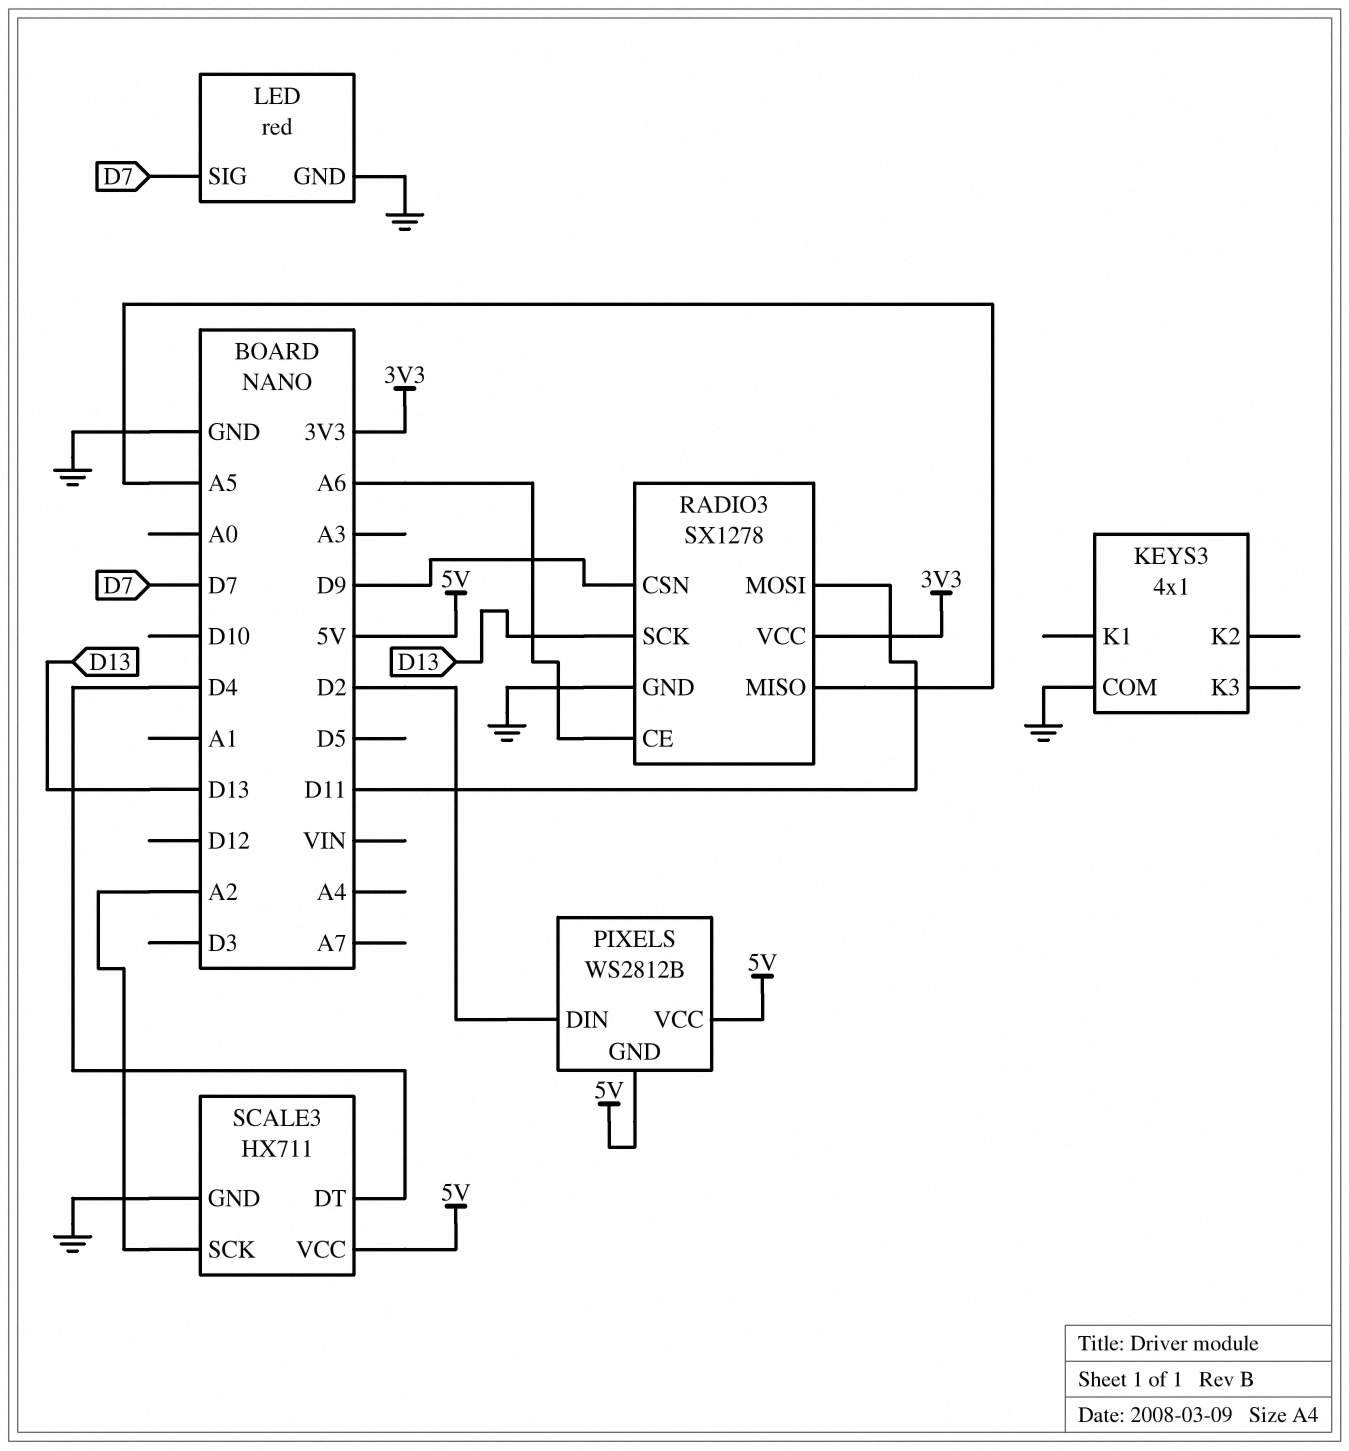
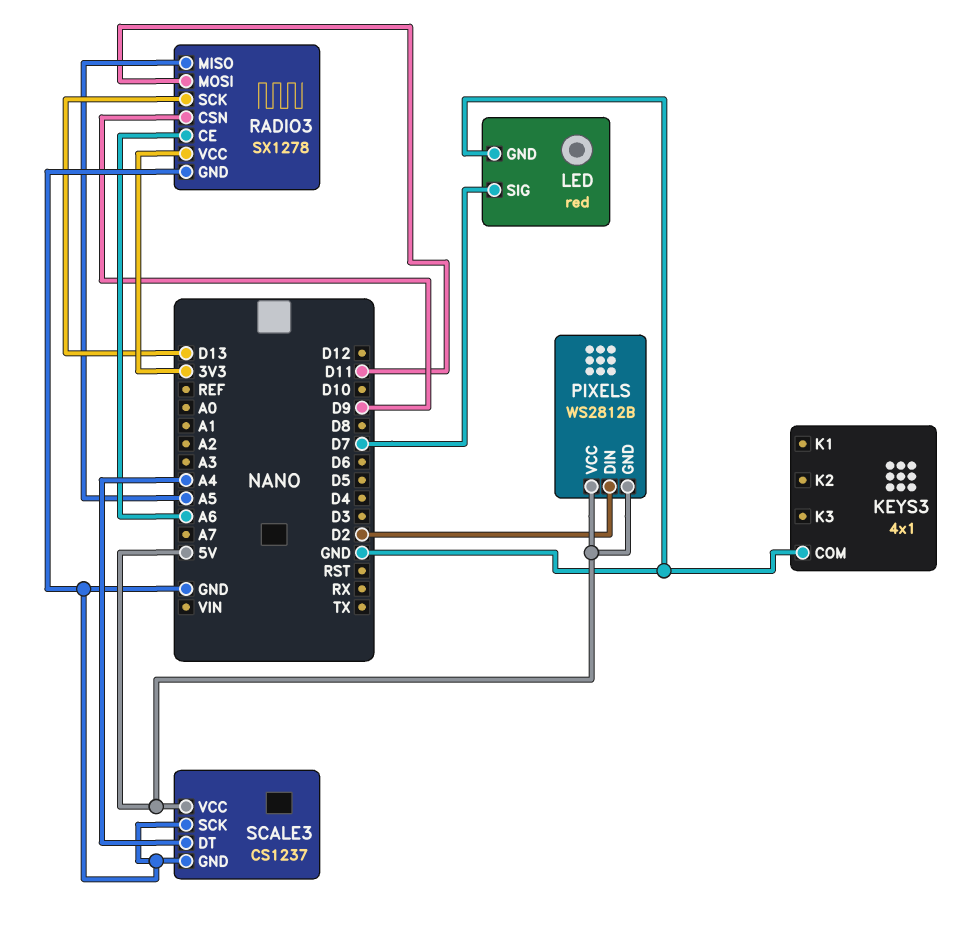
SCALE3: HX711 -> CS1237
SCALE3 pin DT: D4 -> A4
SCALE3 pin SCK: A2 -> GND

